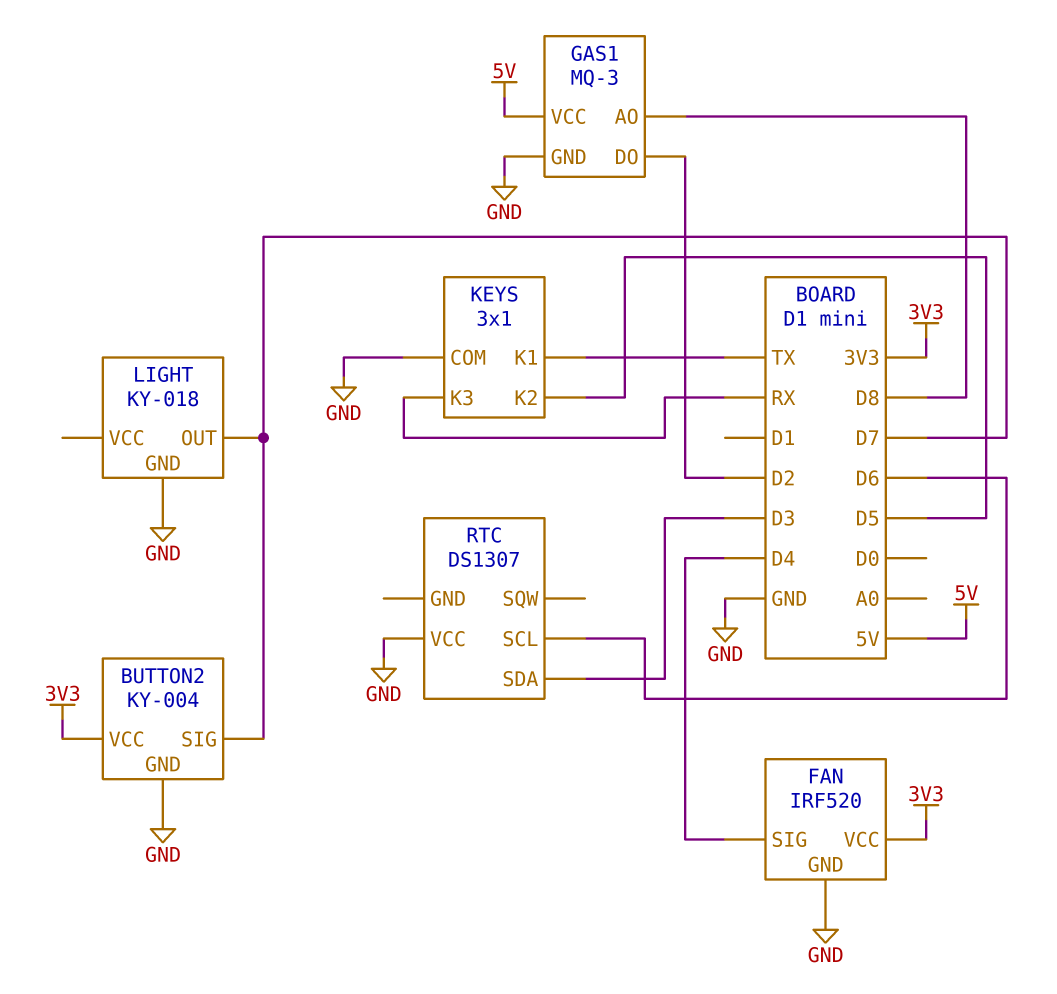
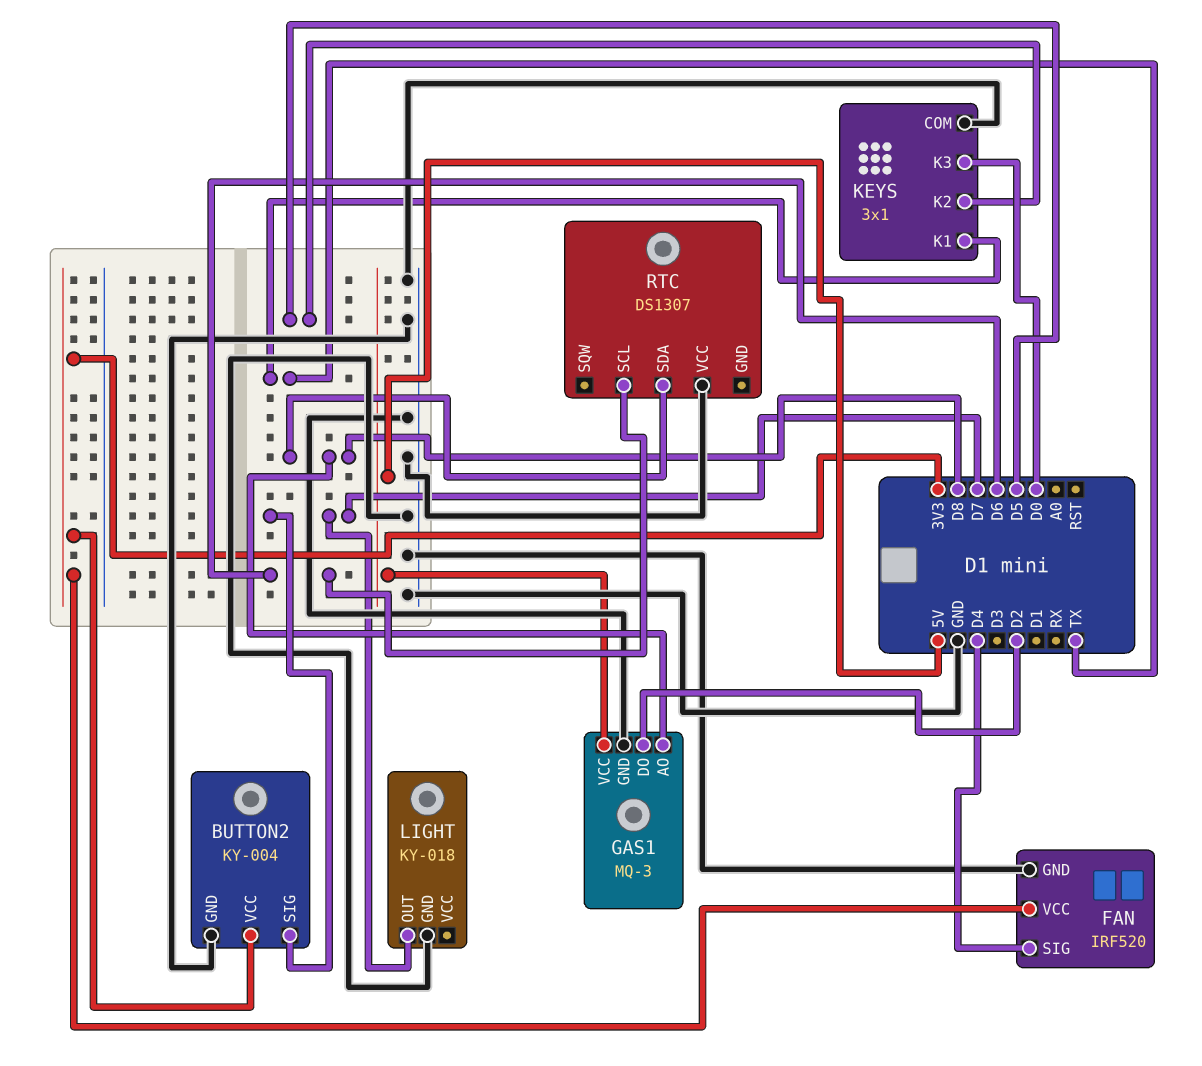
KEYS pin K3: RX -> D0
RTC pin SDA: D3 -> D8

